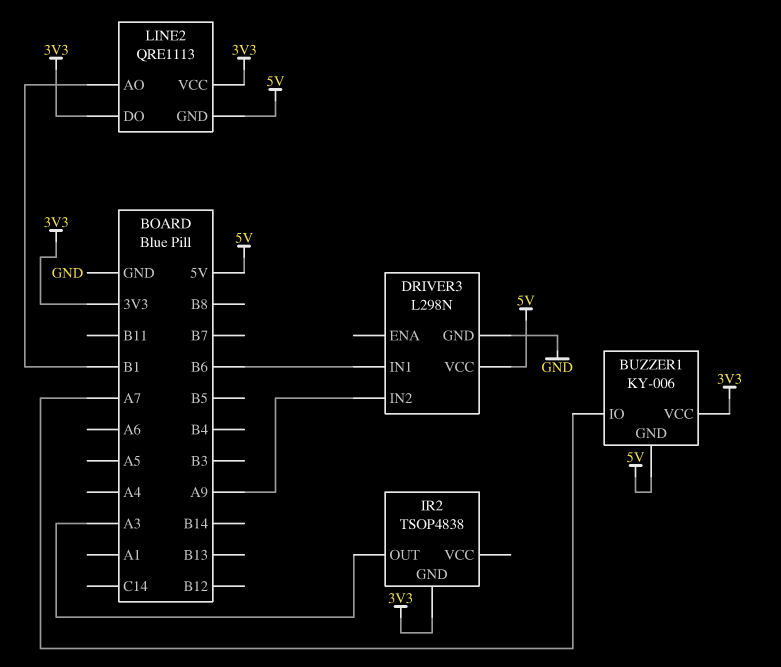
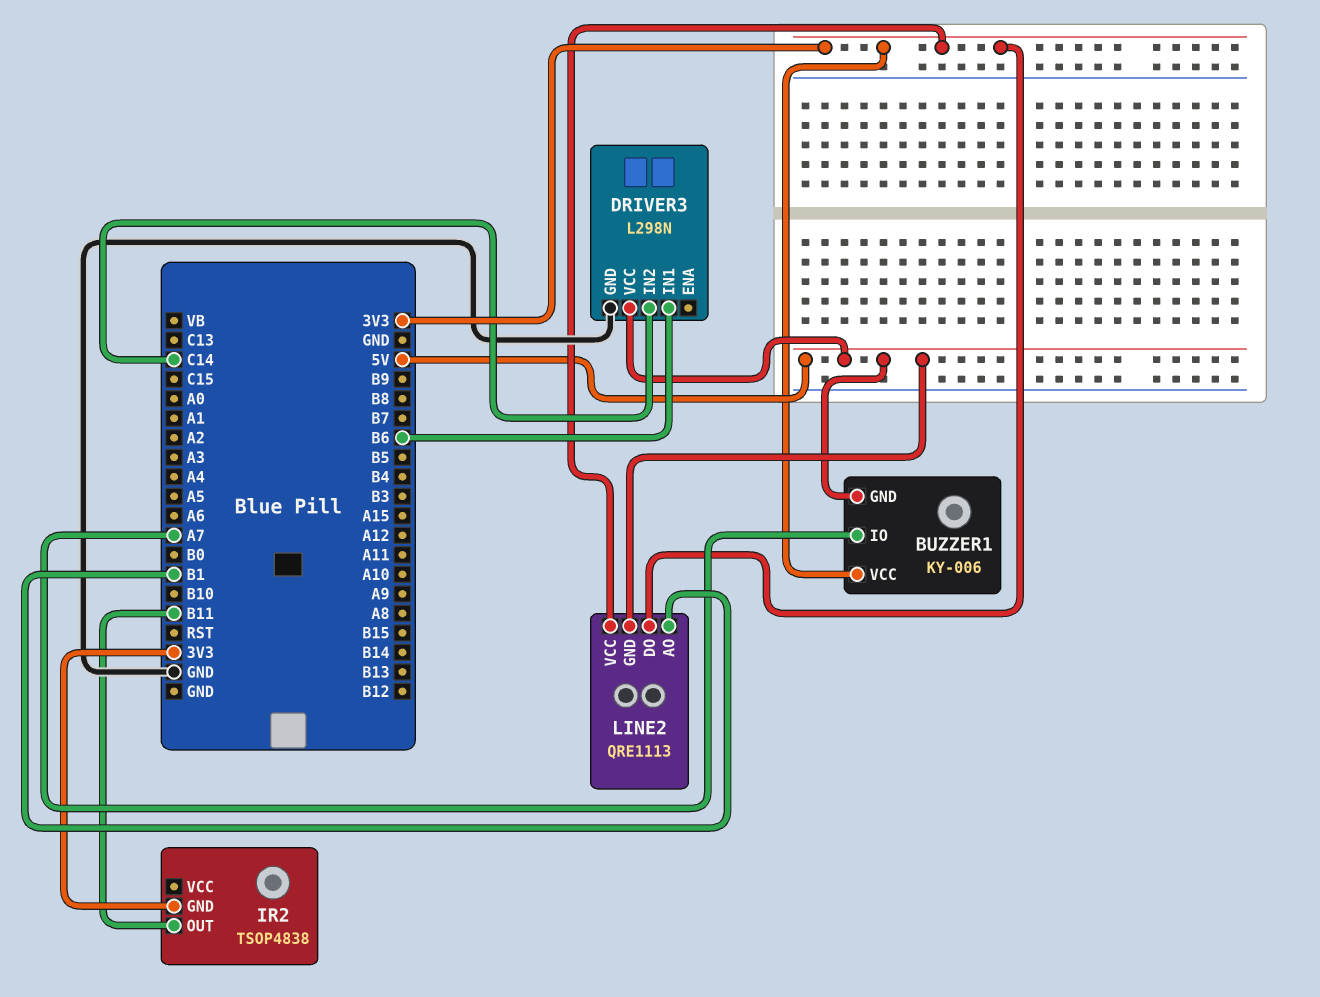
DRIVER3 pin IN2: A9 -> C14
IR2 pin OUT: A3 -> B11

